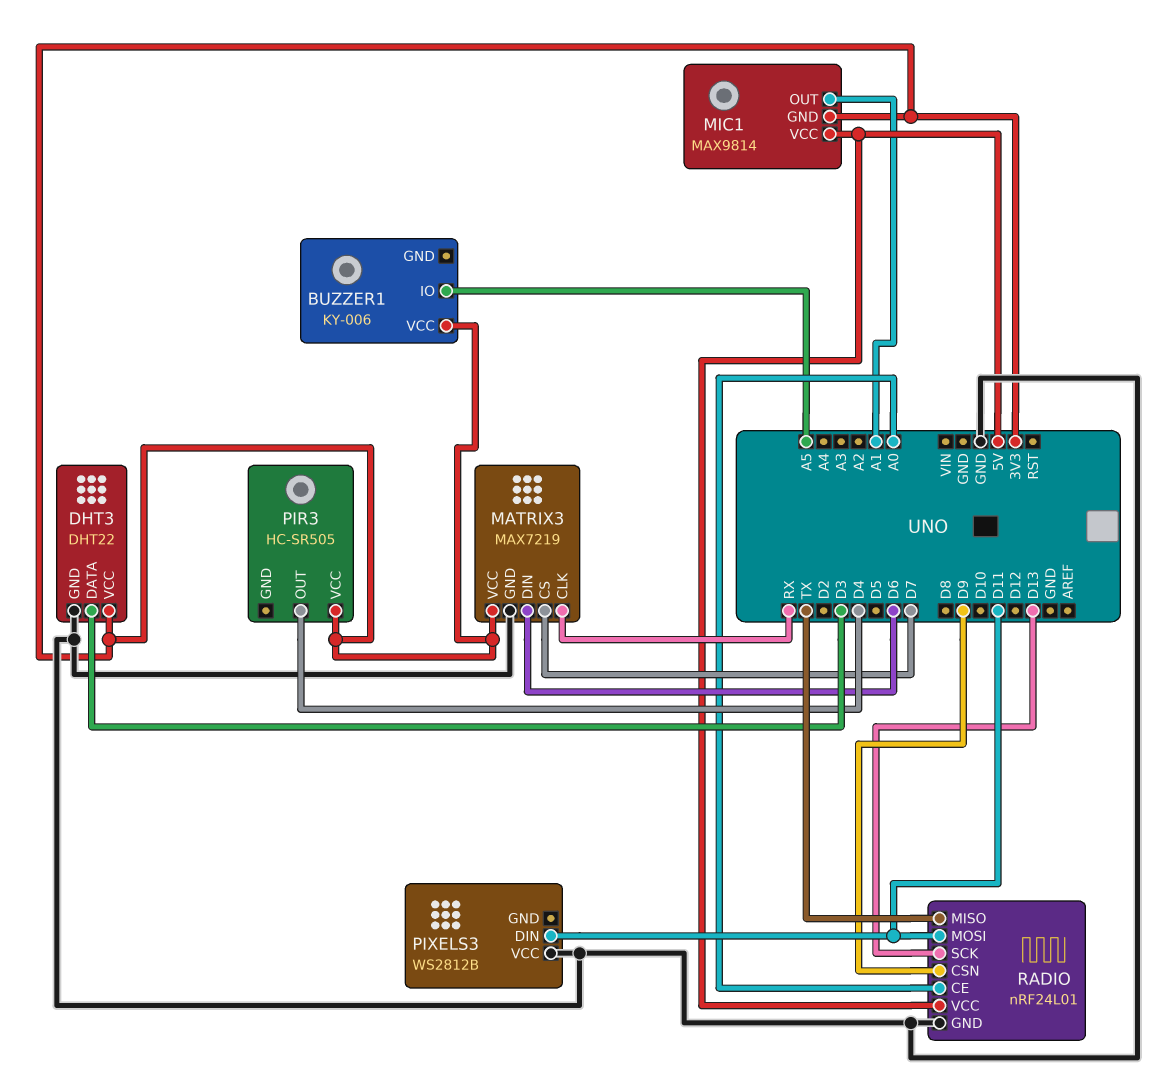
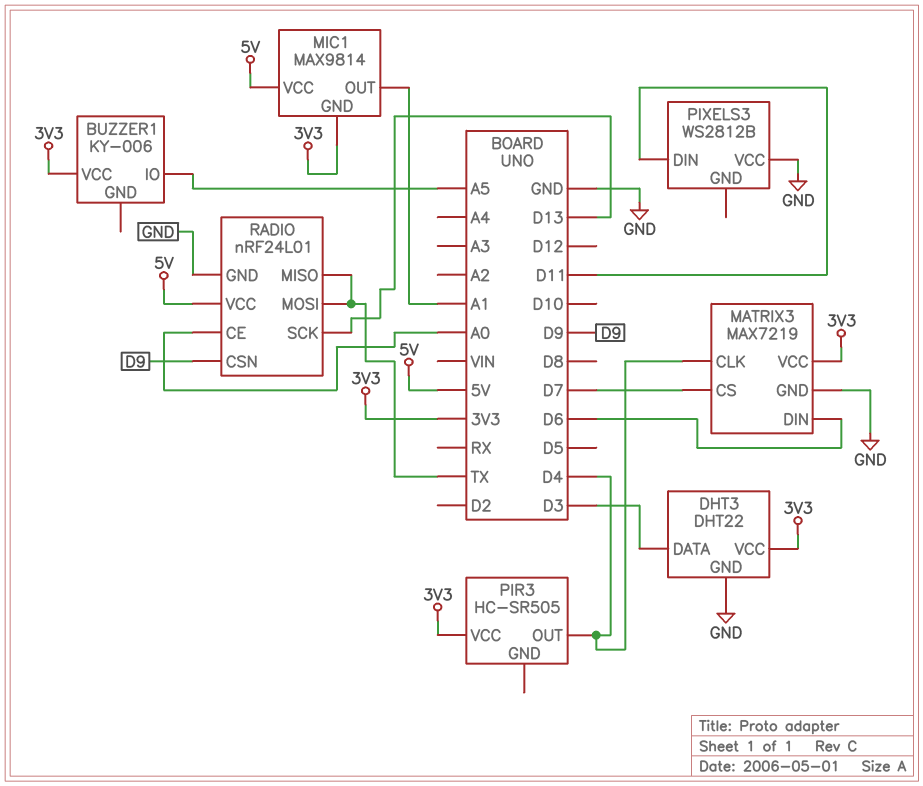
MATRIX3 pin CLK: RX -> D4
RADIO pin MOSI: D11 -> TX

